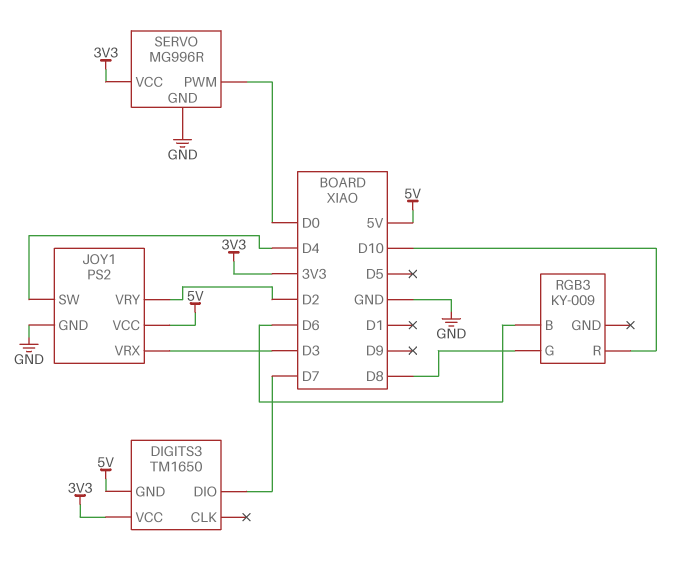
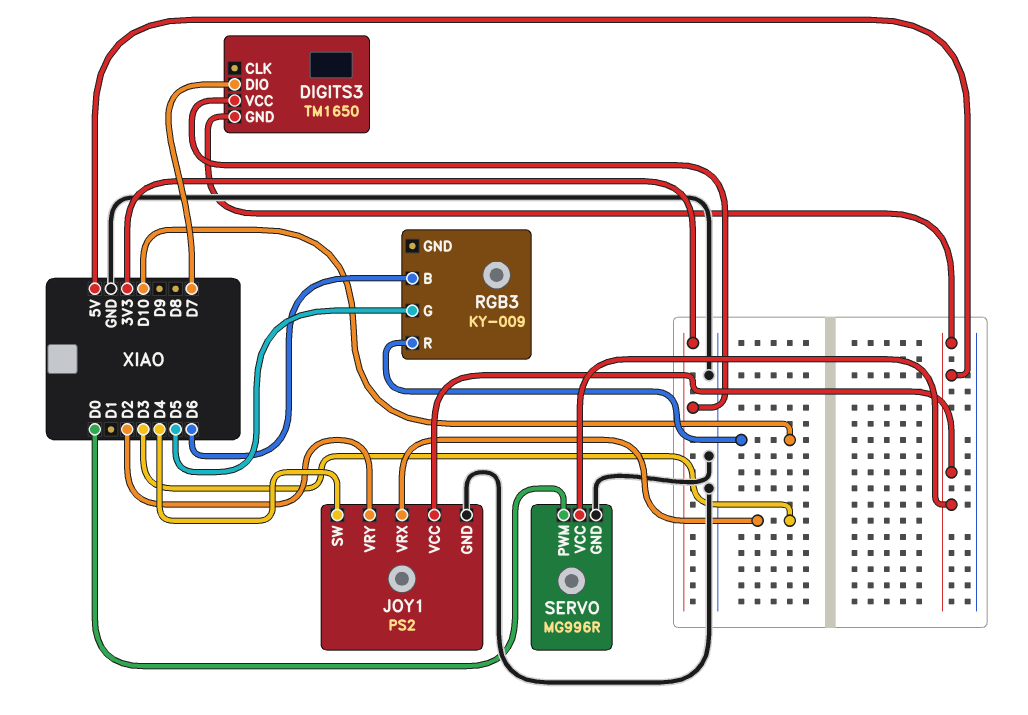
RGB3 pin G: D8 -> D5
SERVO pin VCC: 3V3 -> 5V

